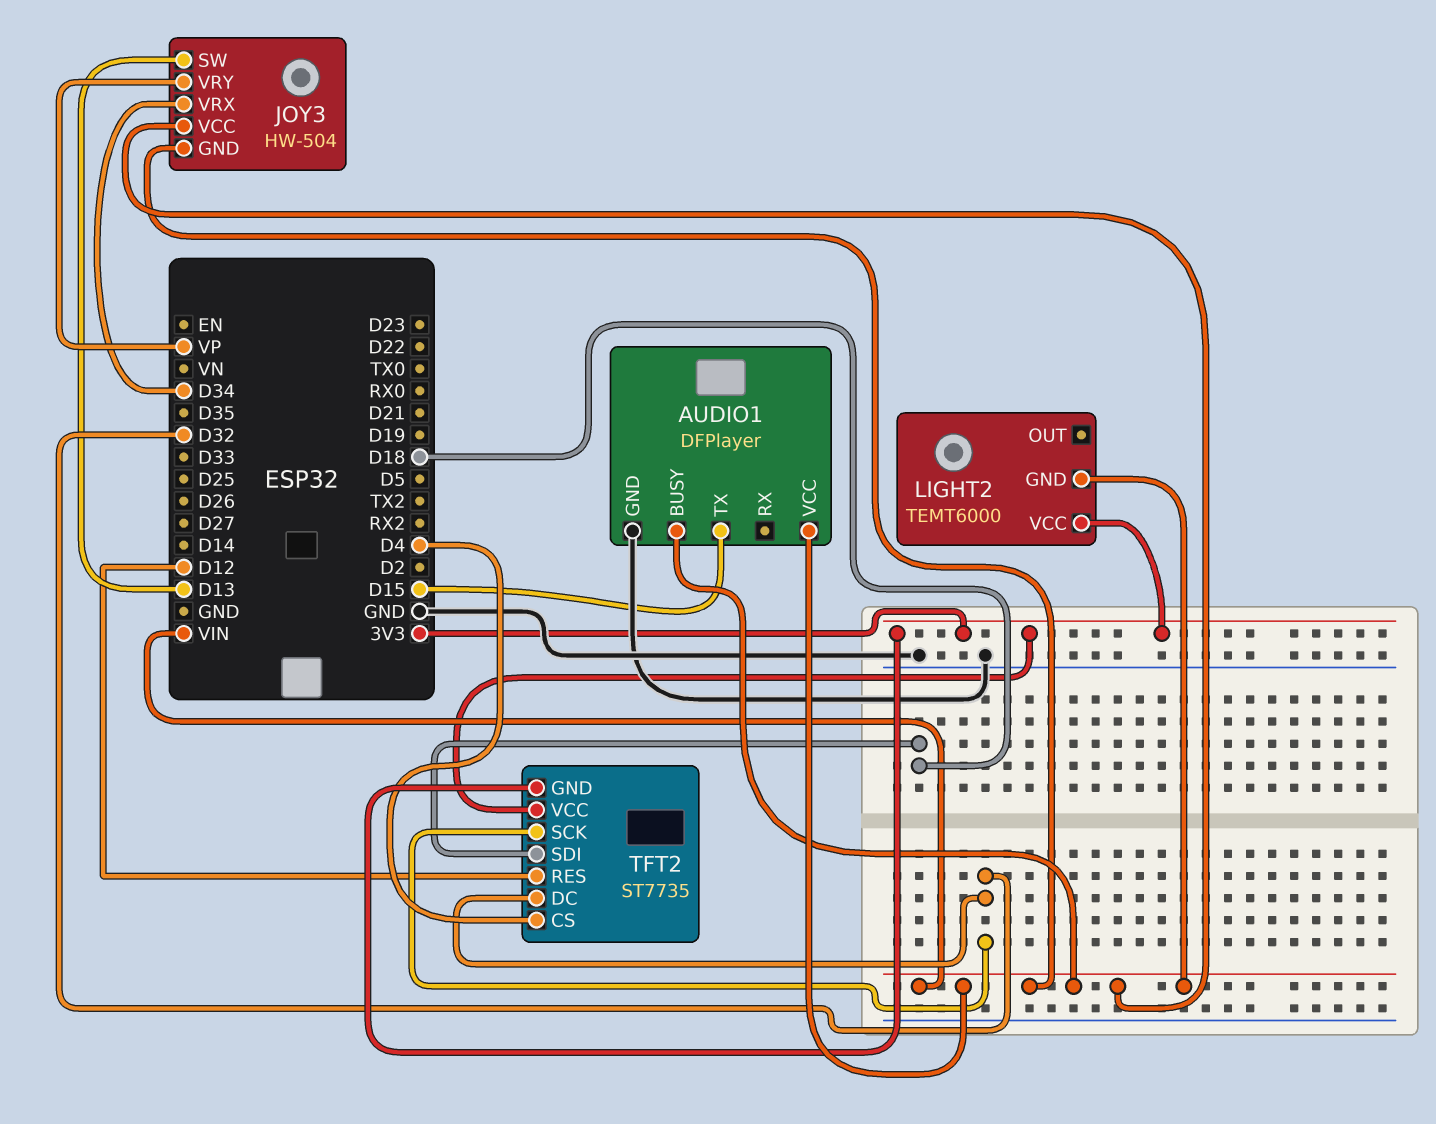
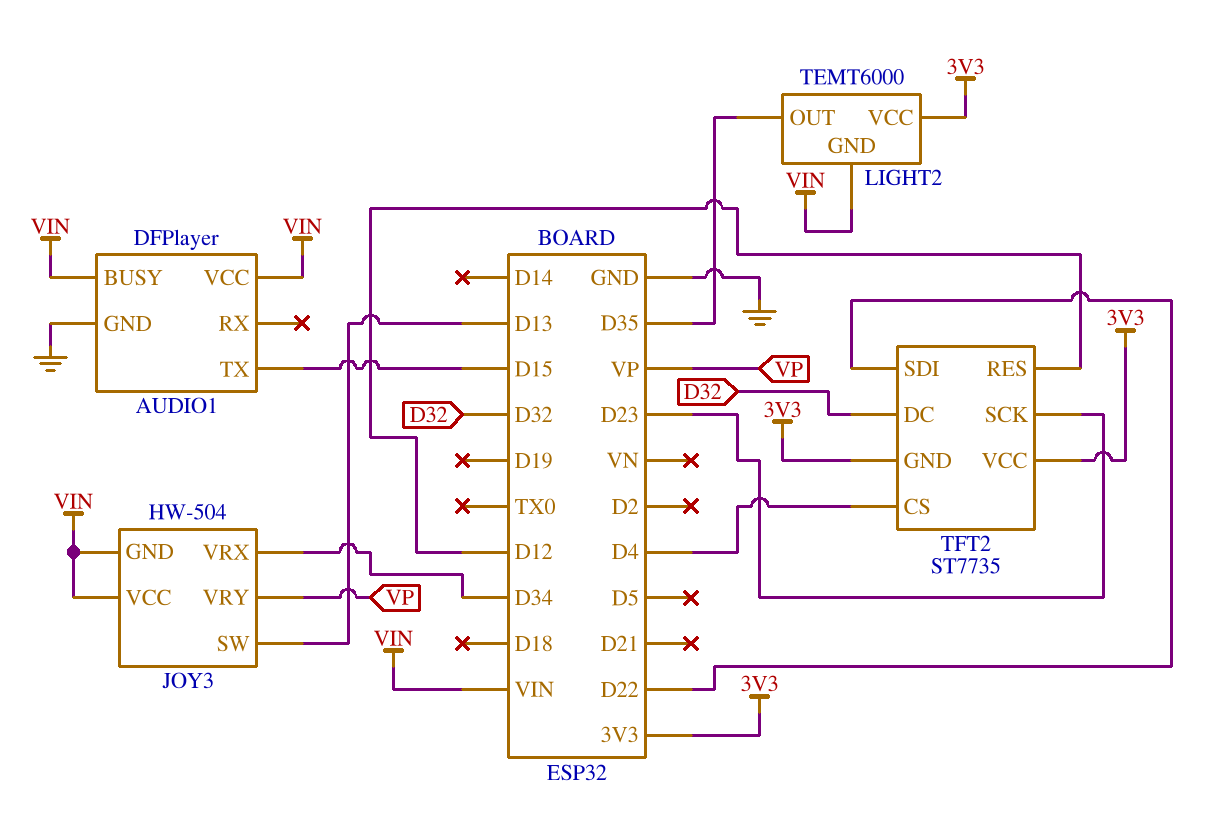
LIGHT2 pin OUT: none -> D35
TFT2 pin SCK: D32 -> D23
TFT2 pin SDI: D18 -> D22

